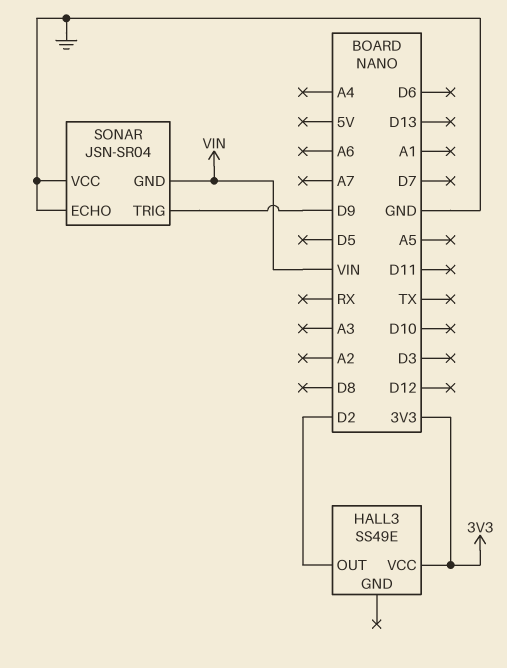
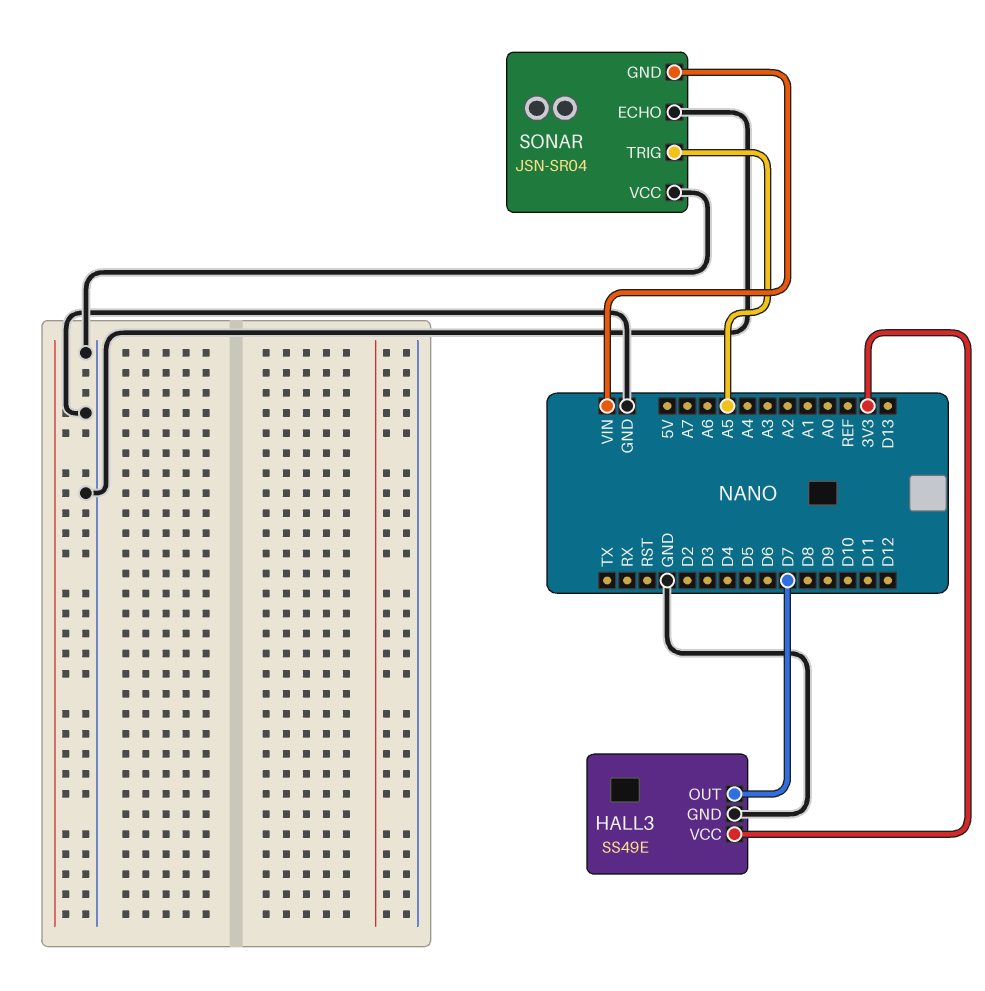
HALL3 pin GND: none -> GND
HALL3 pin OUT: D2 -> D7
SONAR pin TRIG: D9 -> A5

